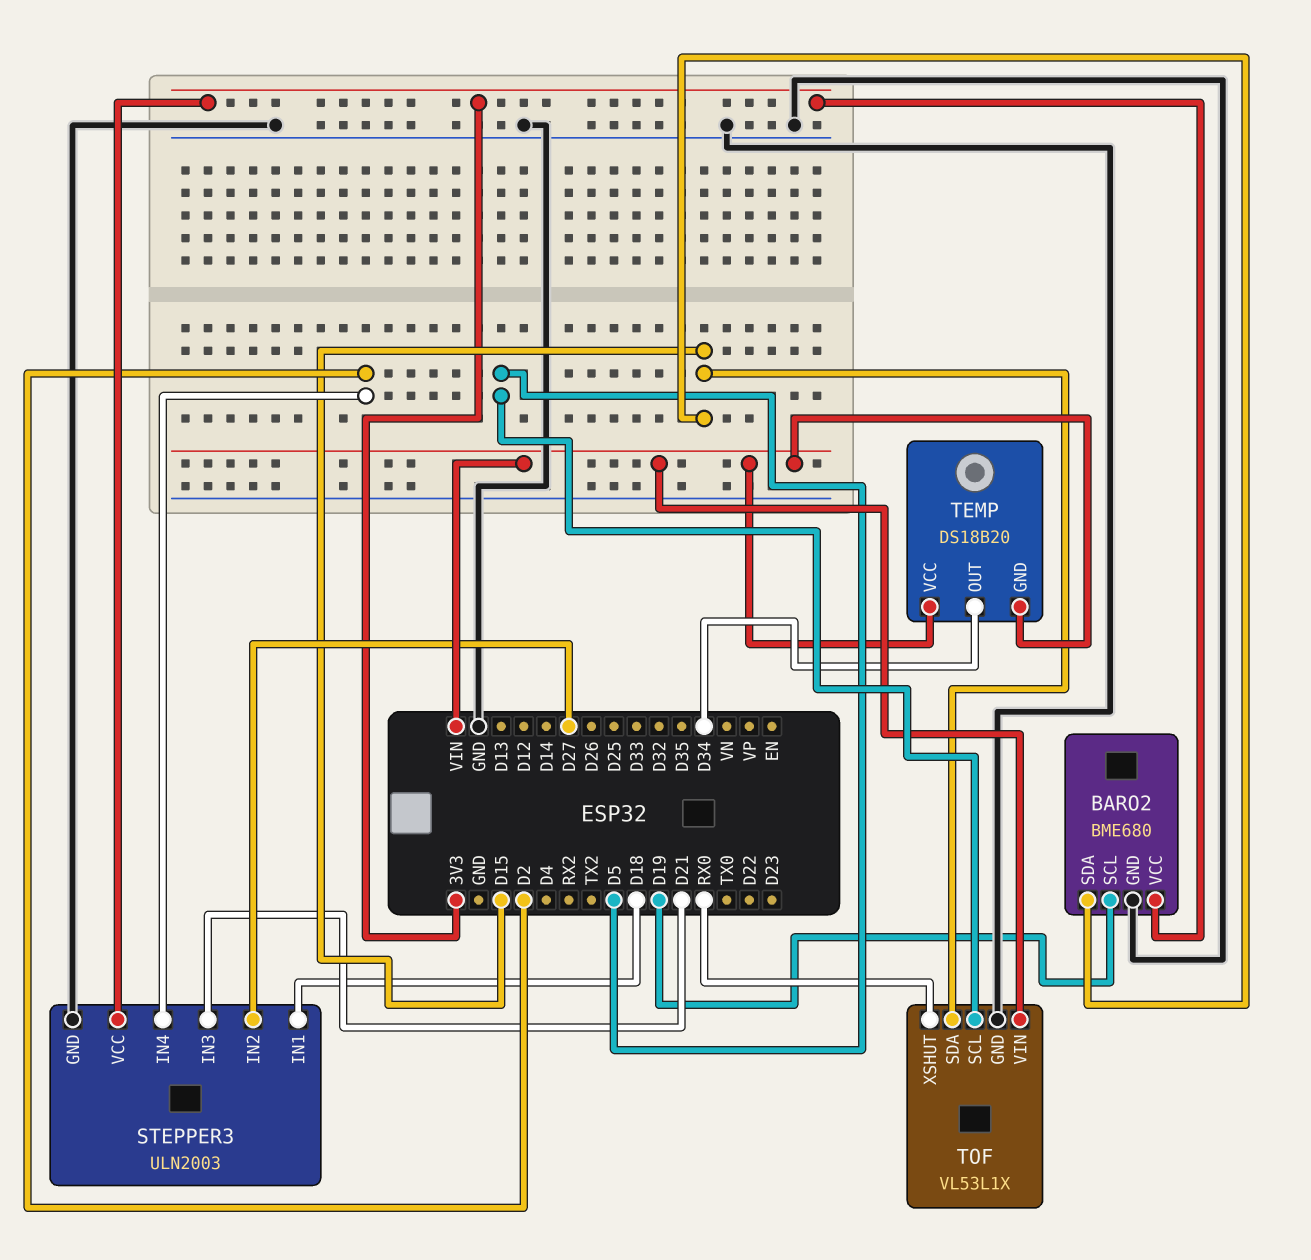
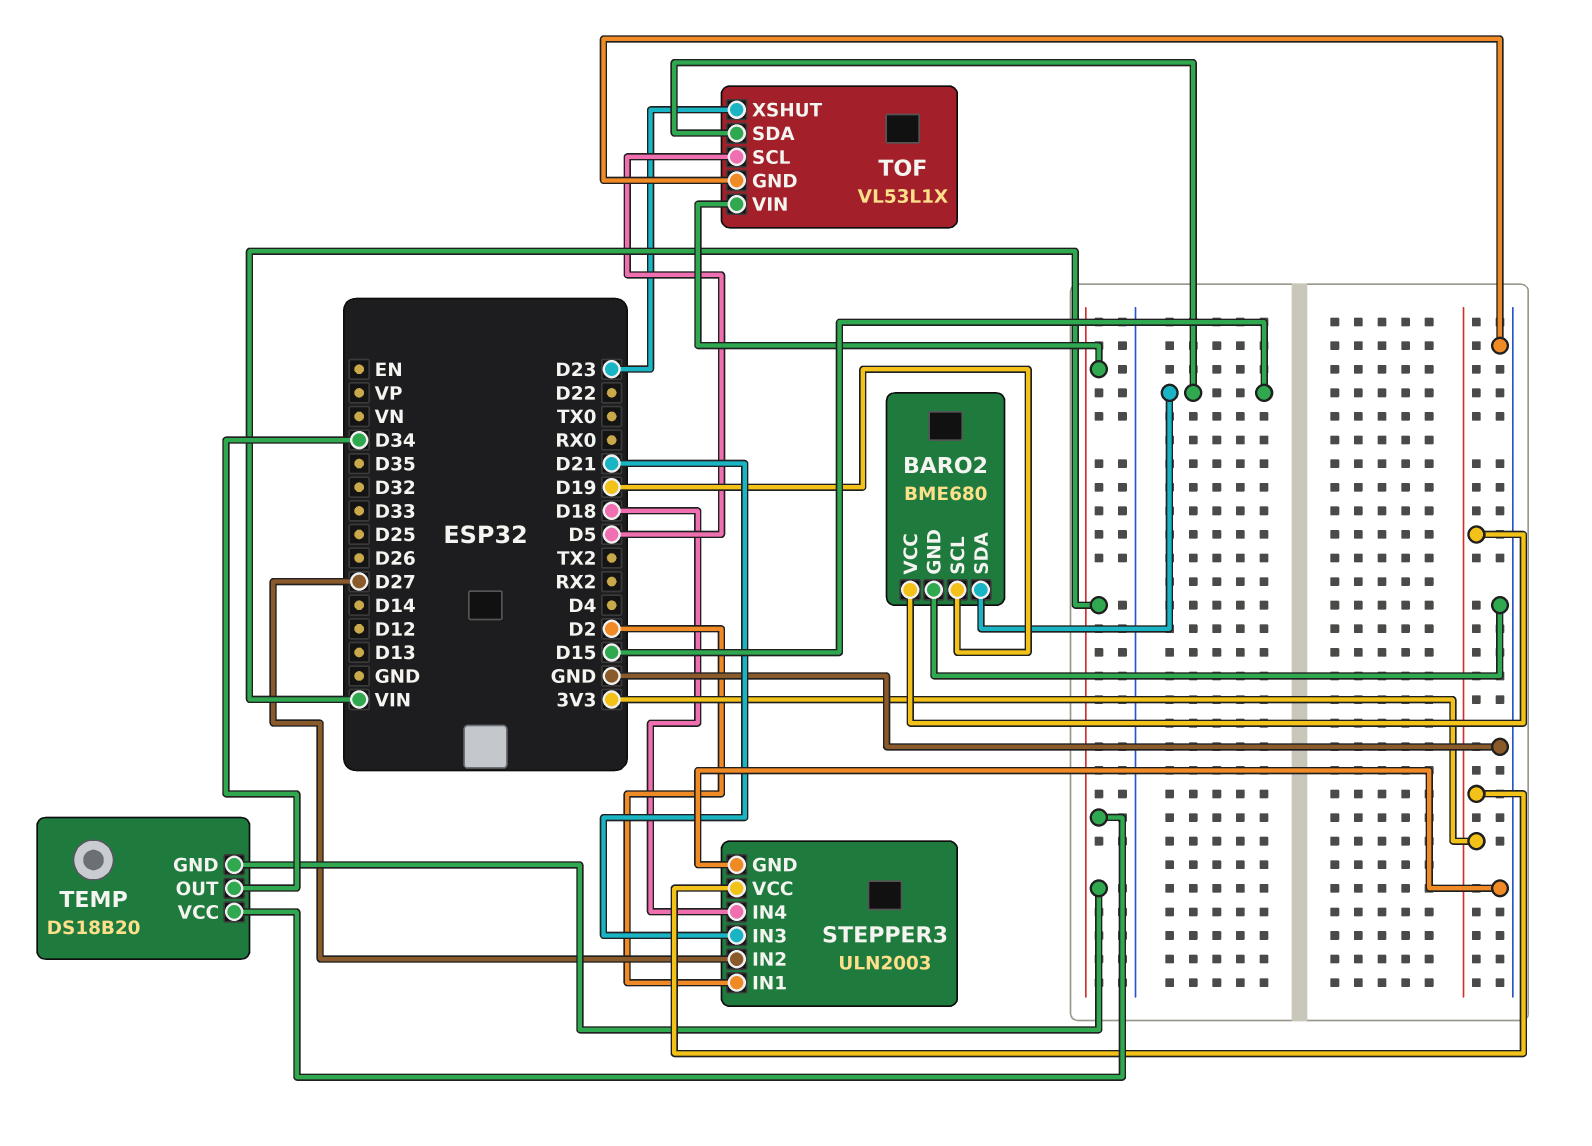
STEPPER3 pin IN1: D18 -> D2
STEPPER3 pin IN4: D2 -> D18
TOF pin XSHUT: RX0 -> D23

